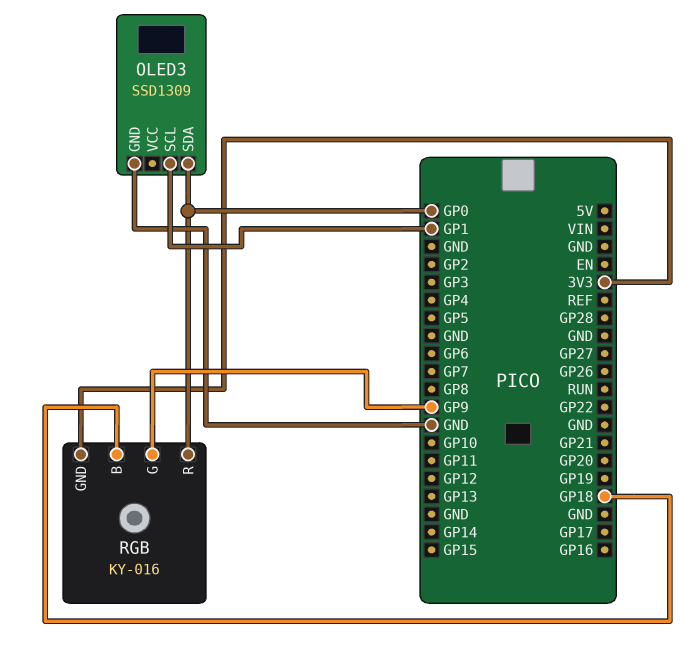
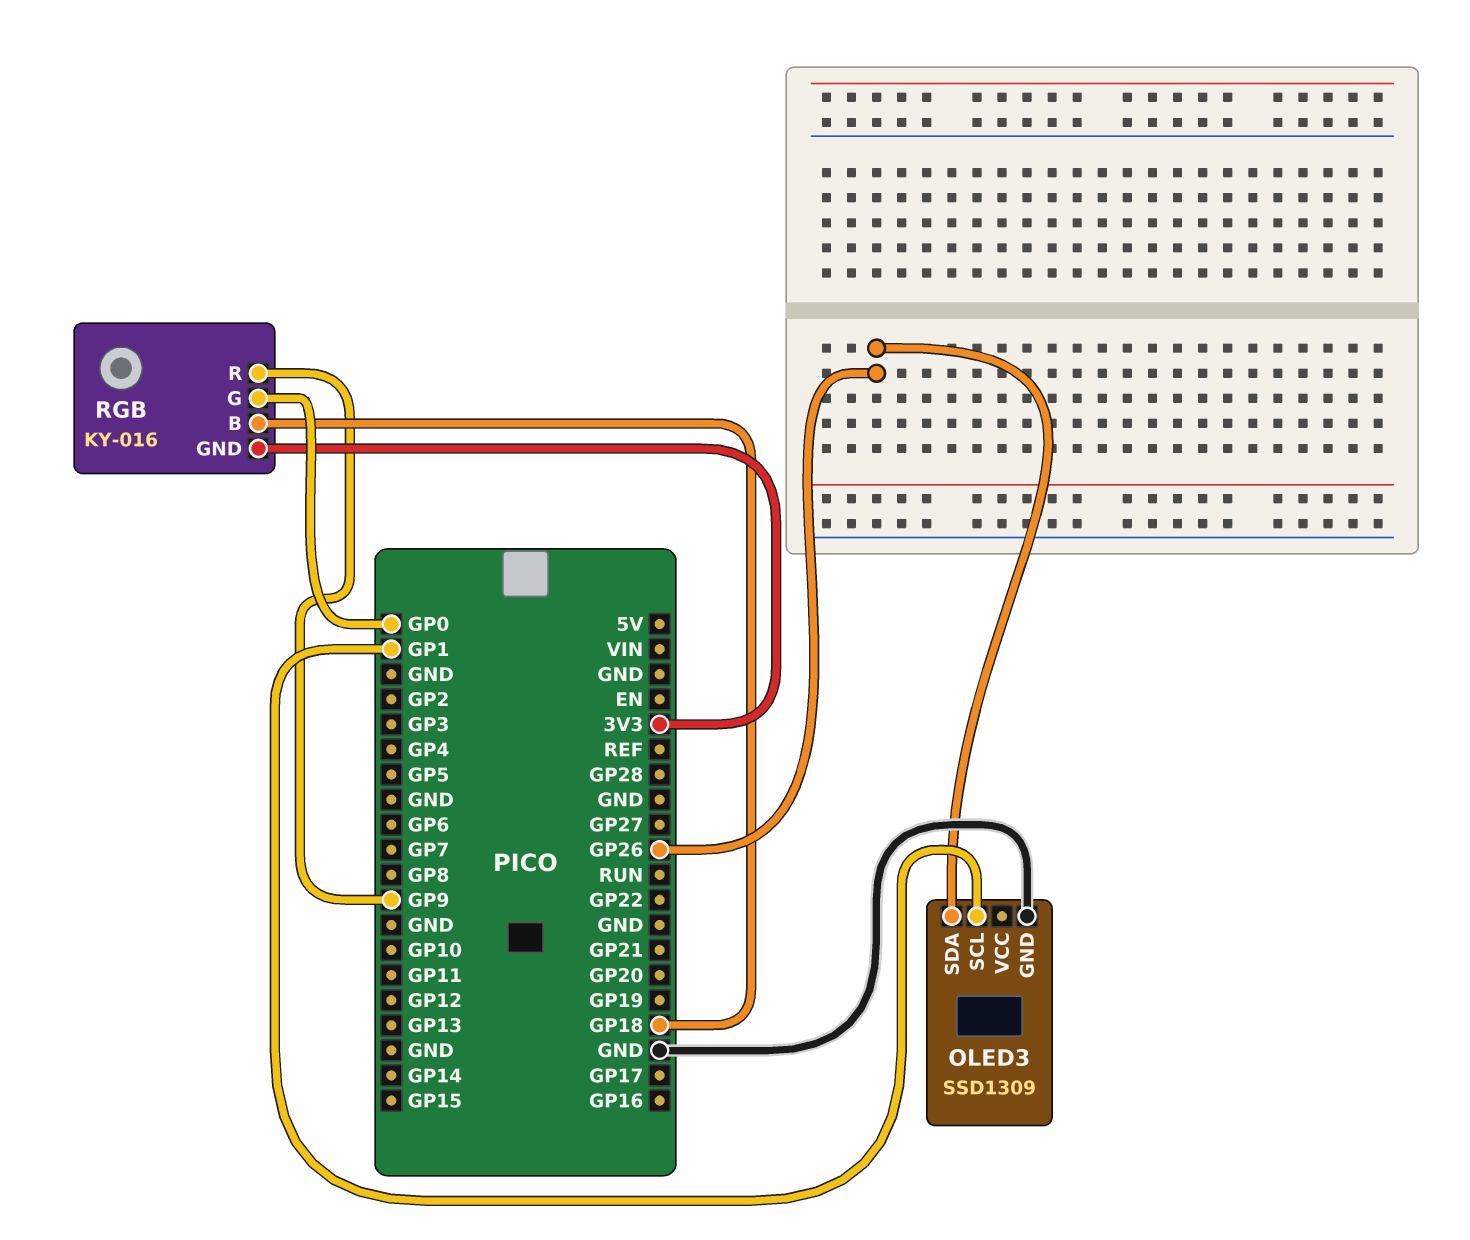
OLED3 pin SDA: GP0 -> GP26
RGB pin G: GP9 -> GP0
RGB pin R: GP0 -> GP9

